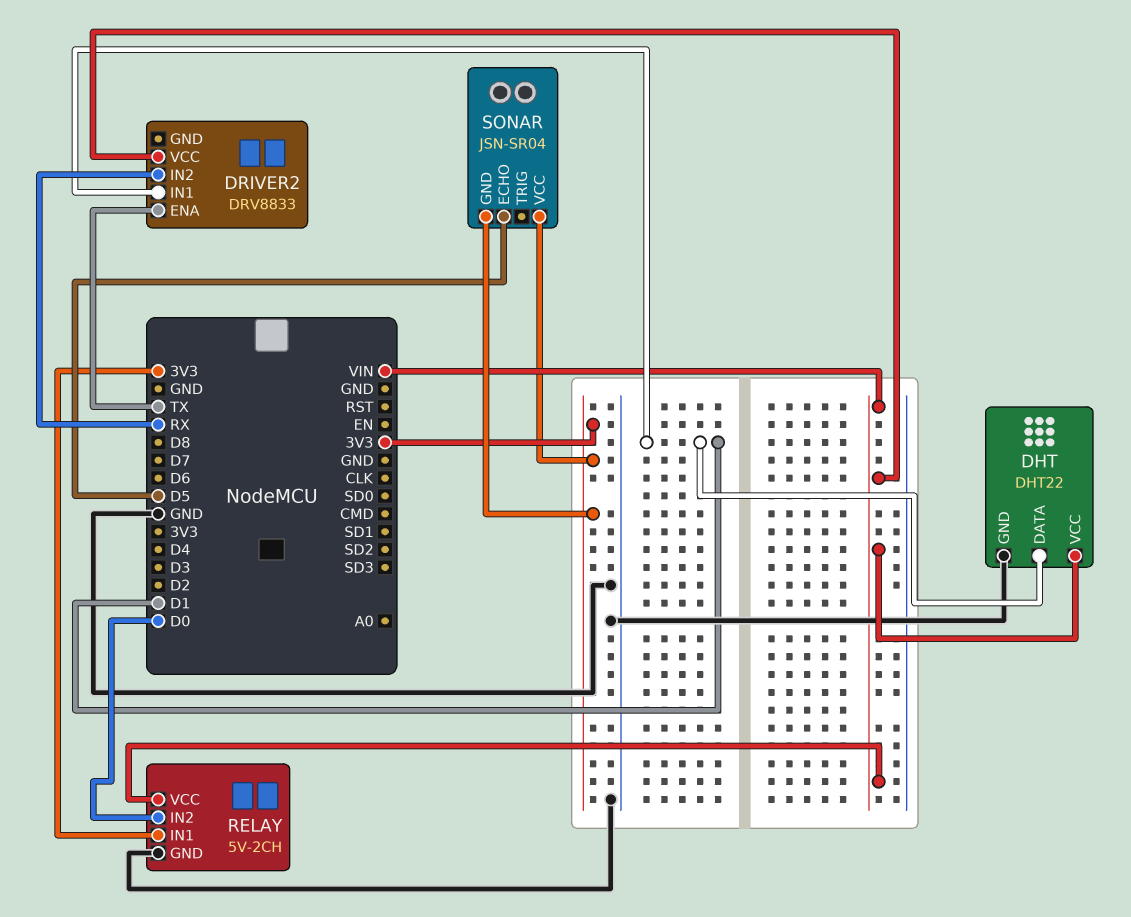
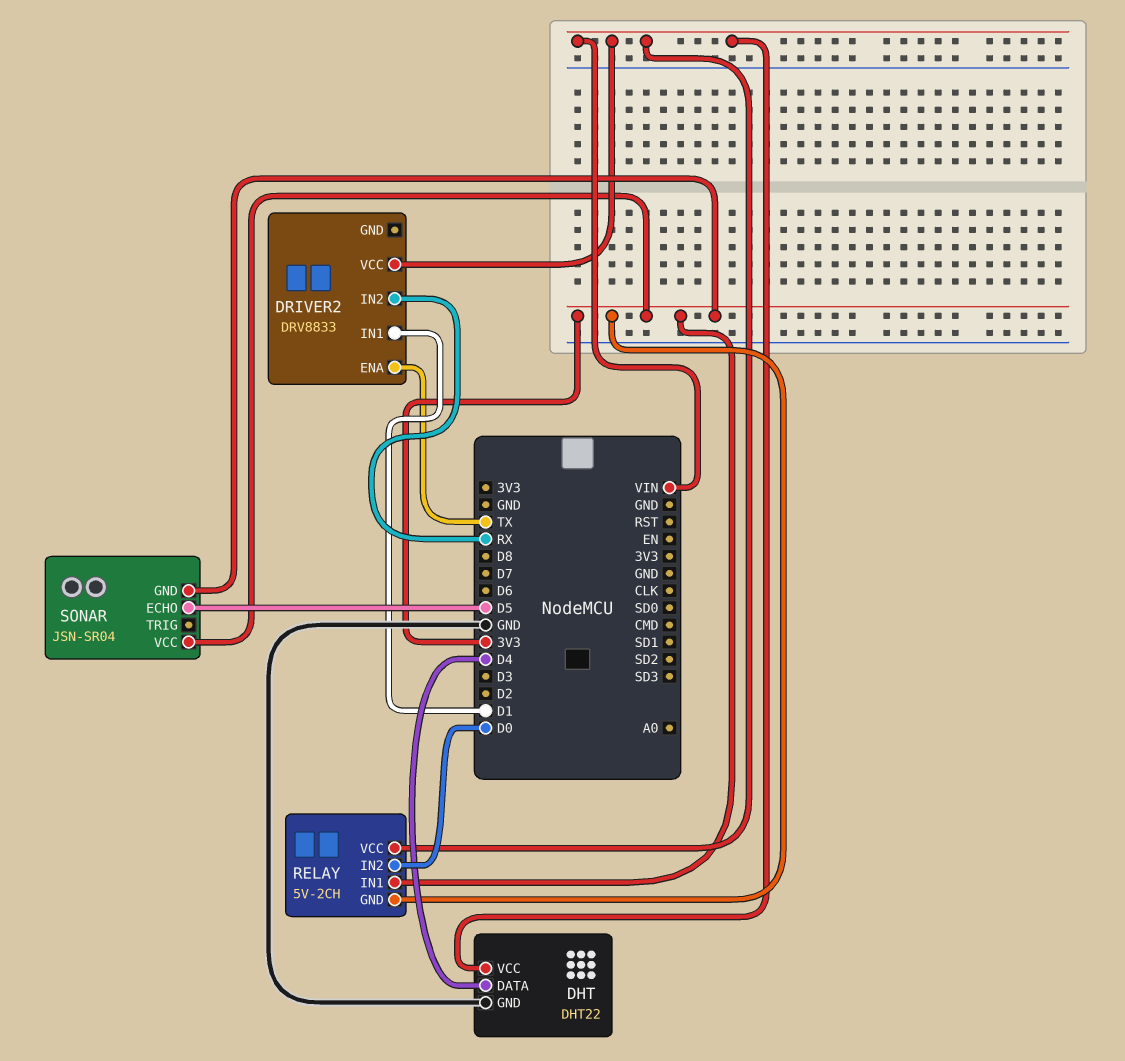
DHT pin DATA: D1 -> D4
RELAY pin GND: GND -> 3V3

